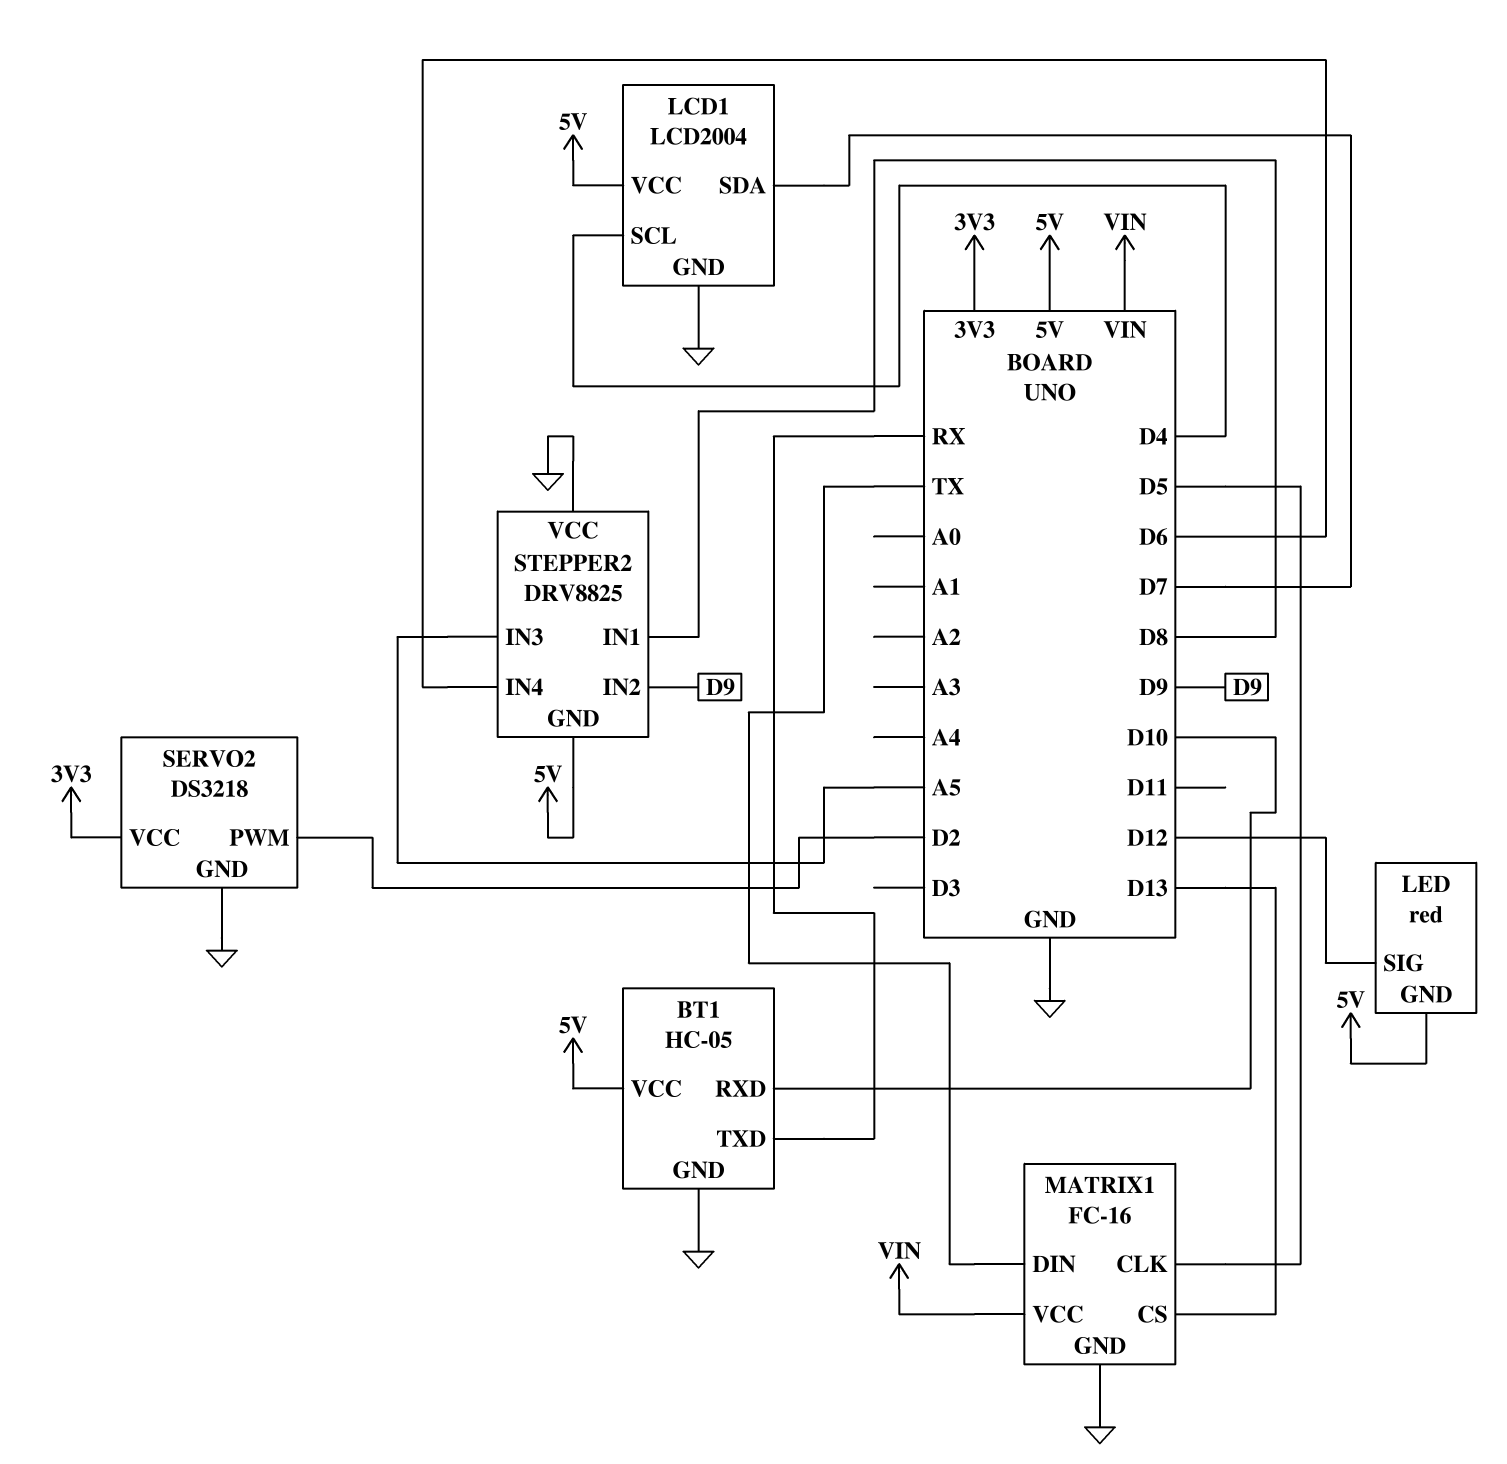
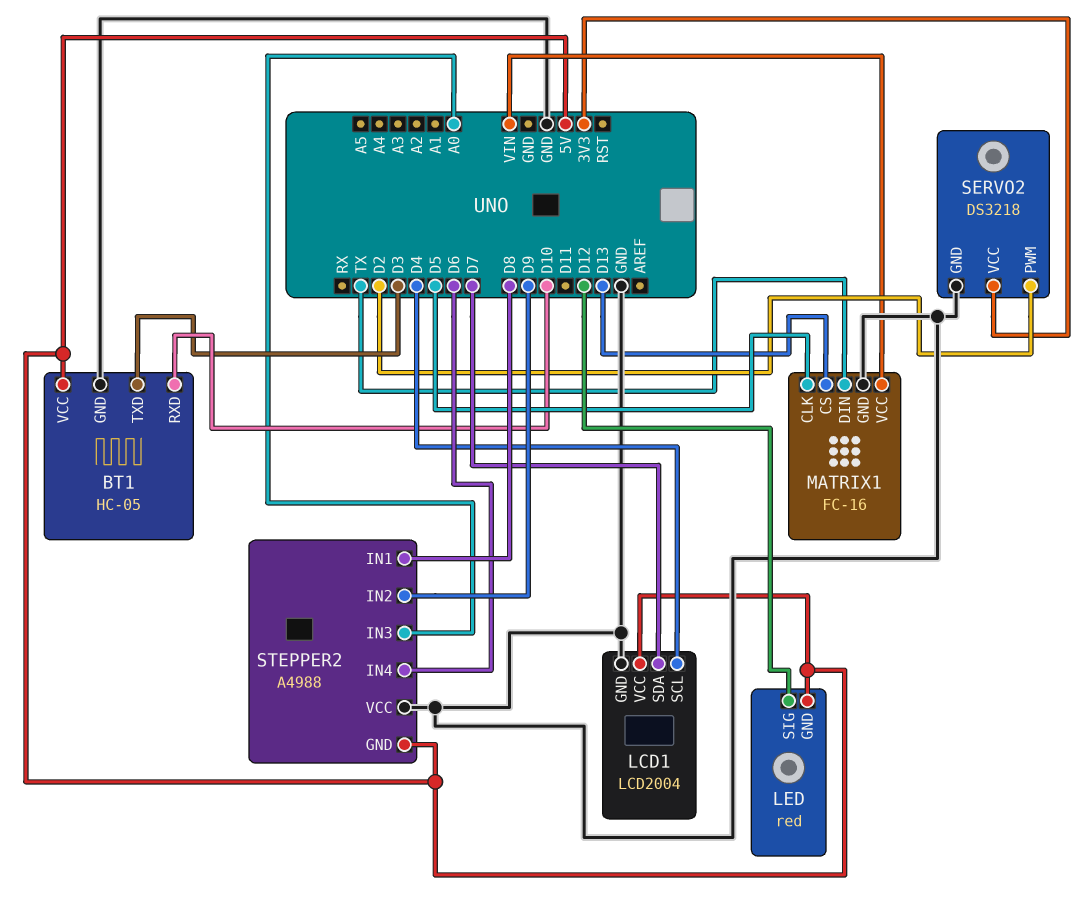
BT1 pin TXD: RX -> D3
STEPPER2: DRV8825 -> A4988
STEPPER2 pin IN3: A5 -> A0

